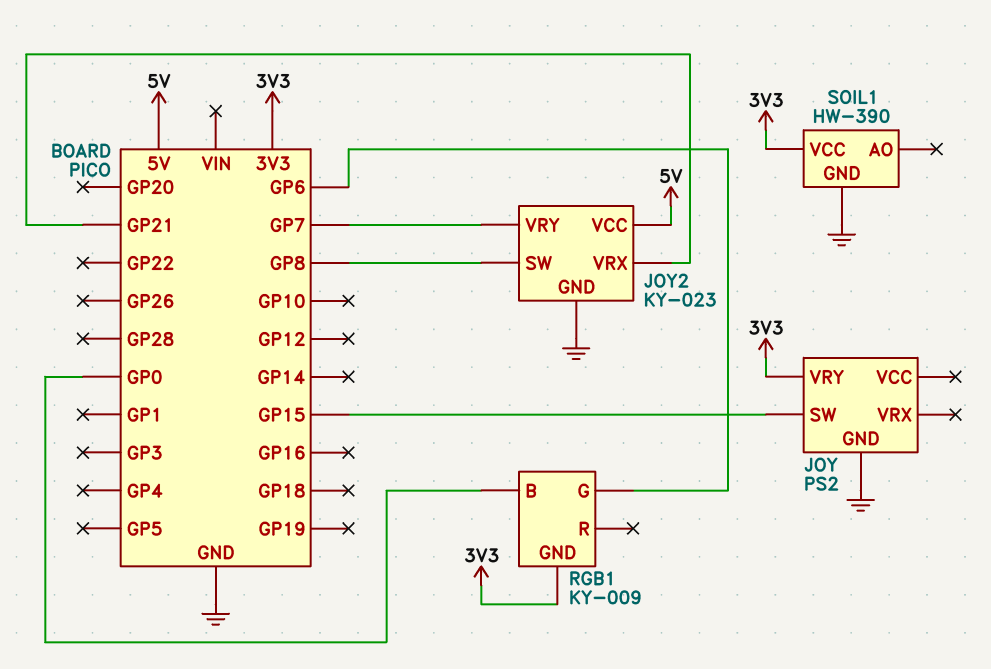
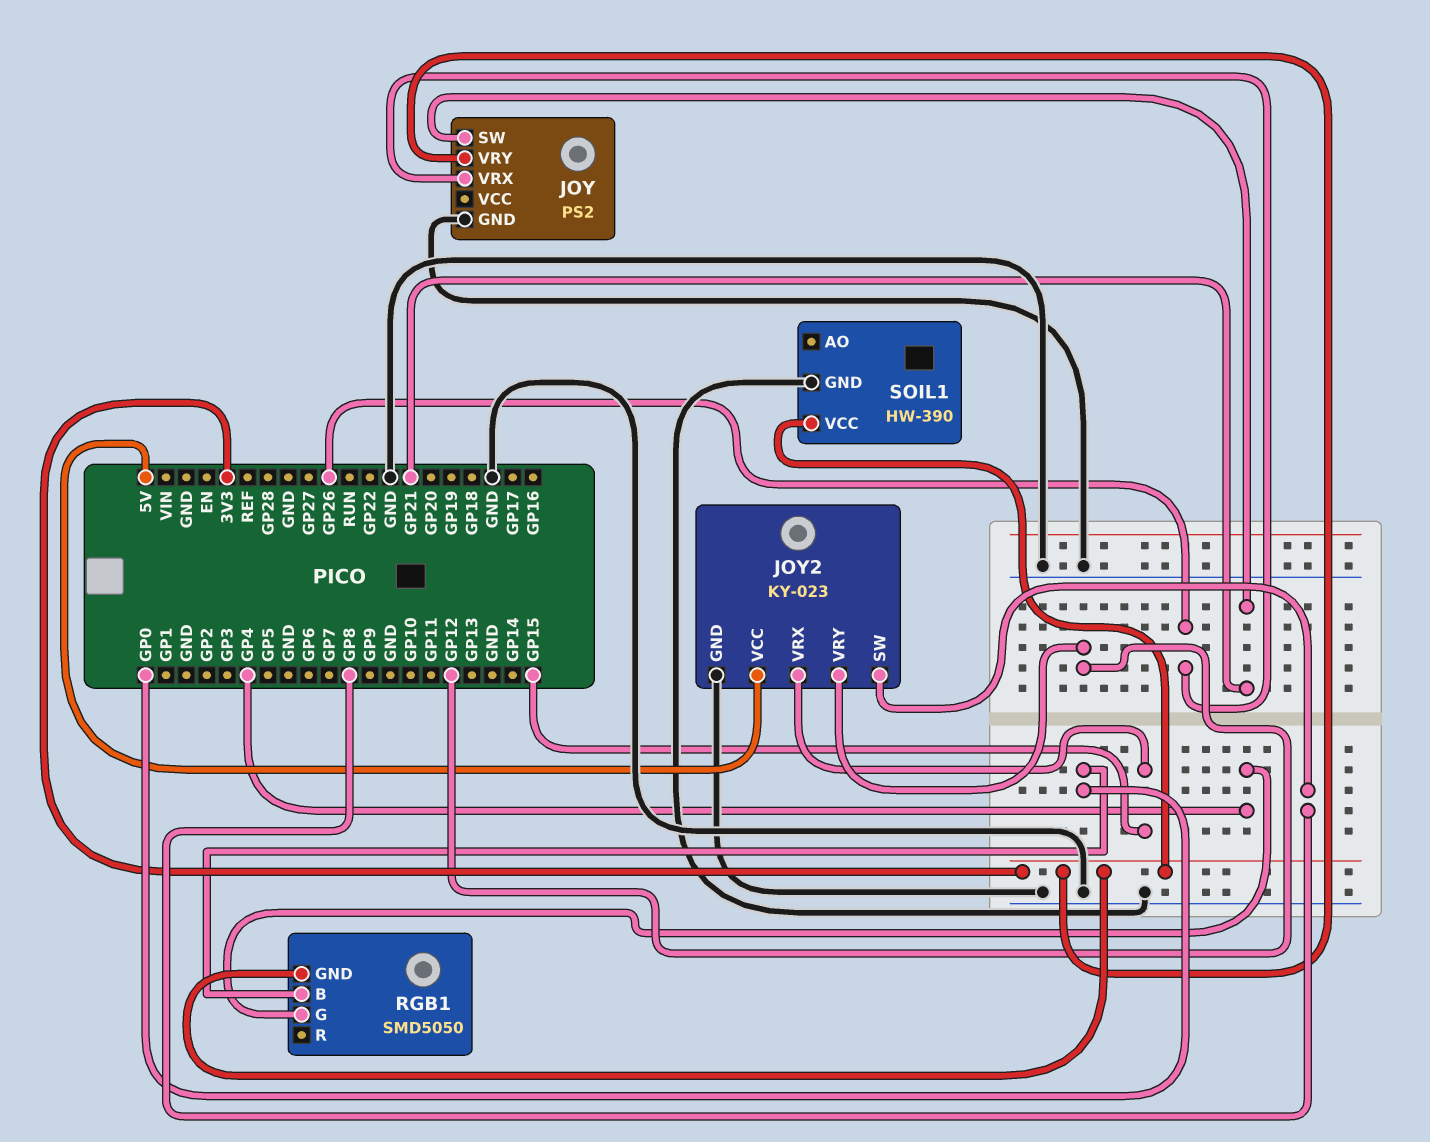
JOY pin SW: GP15 -> GP21
JOY pin VRX: none -> GP26
JOY2 pin VRX: GP21 -> GP15
JOY2 pin VRY: GP7 -> GP12
RGB1: KY-009 -> SMD5050
RGB1 pin G: GP6 -> GP4

